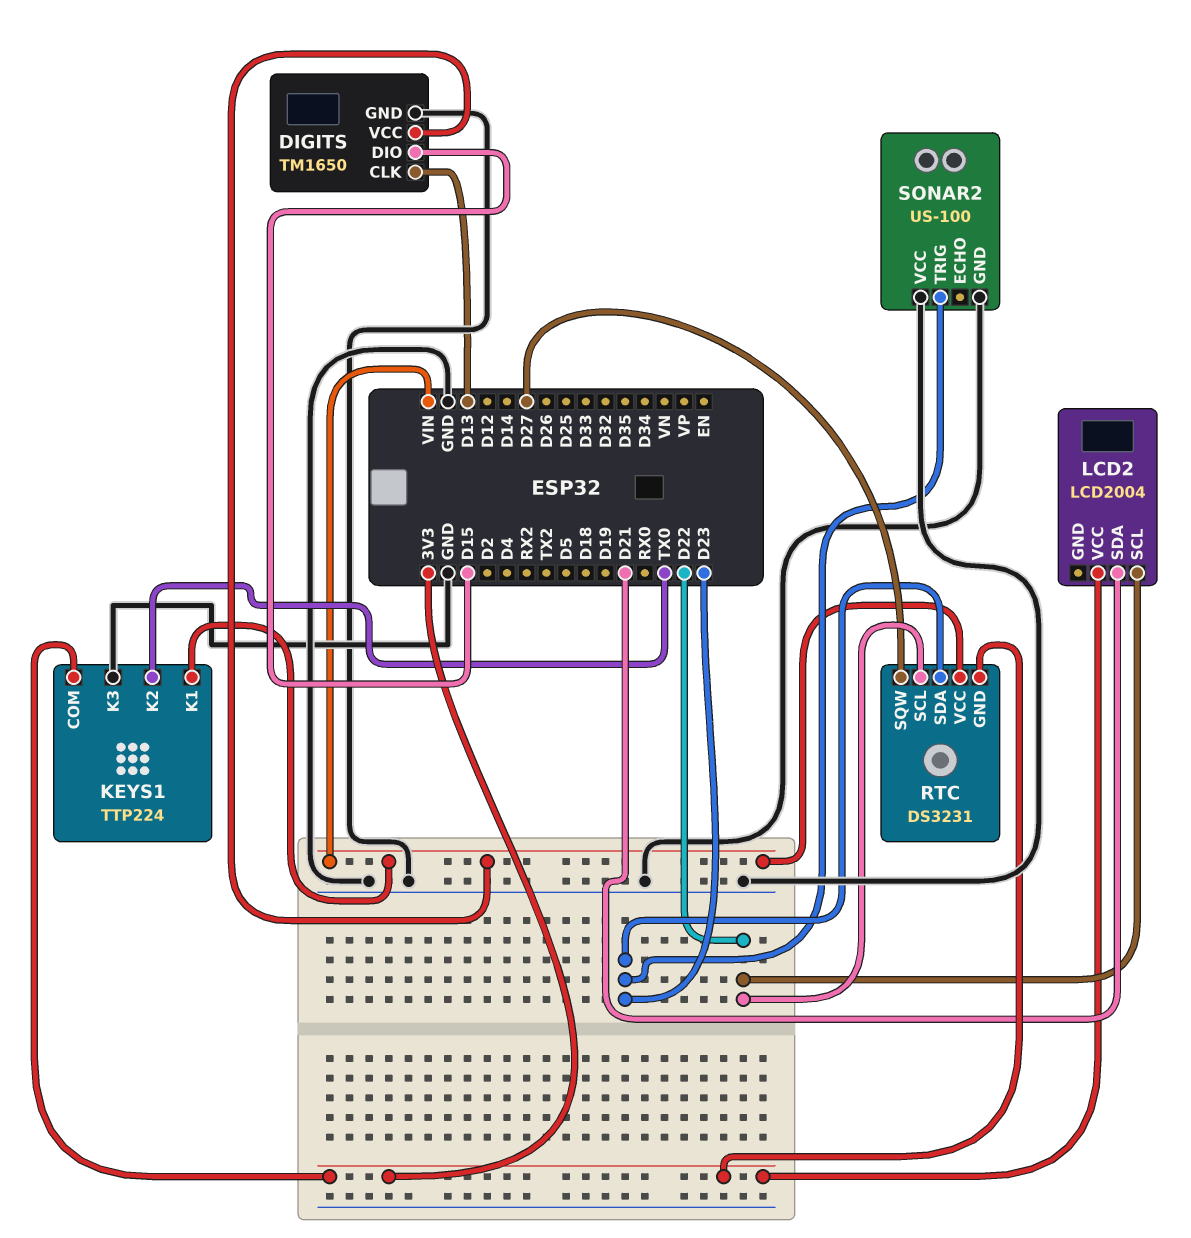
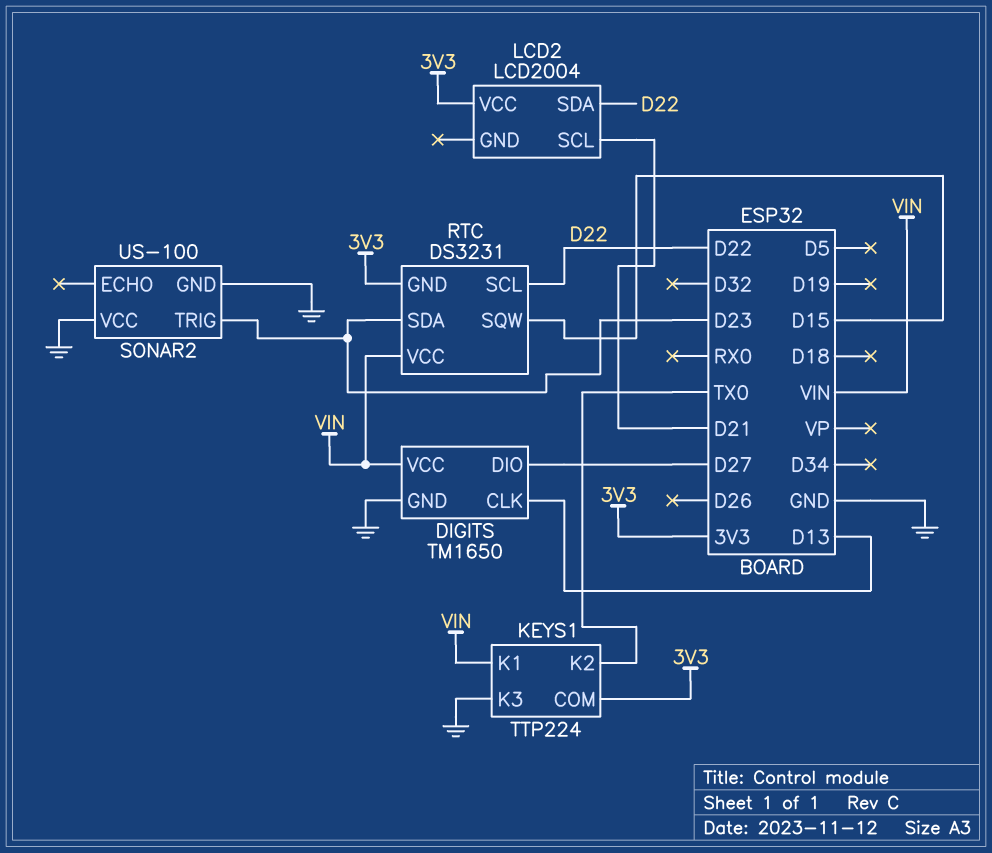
DIGITS pin DIO: D15 -> D27
LCD2 pin SCL: D22 -> D21
LCD2 pin SDA: D21 -> D22
RTC pin SQW: D27 -> D15

